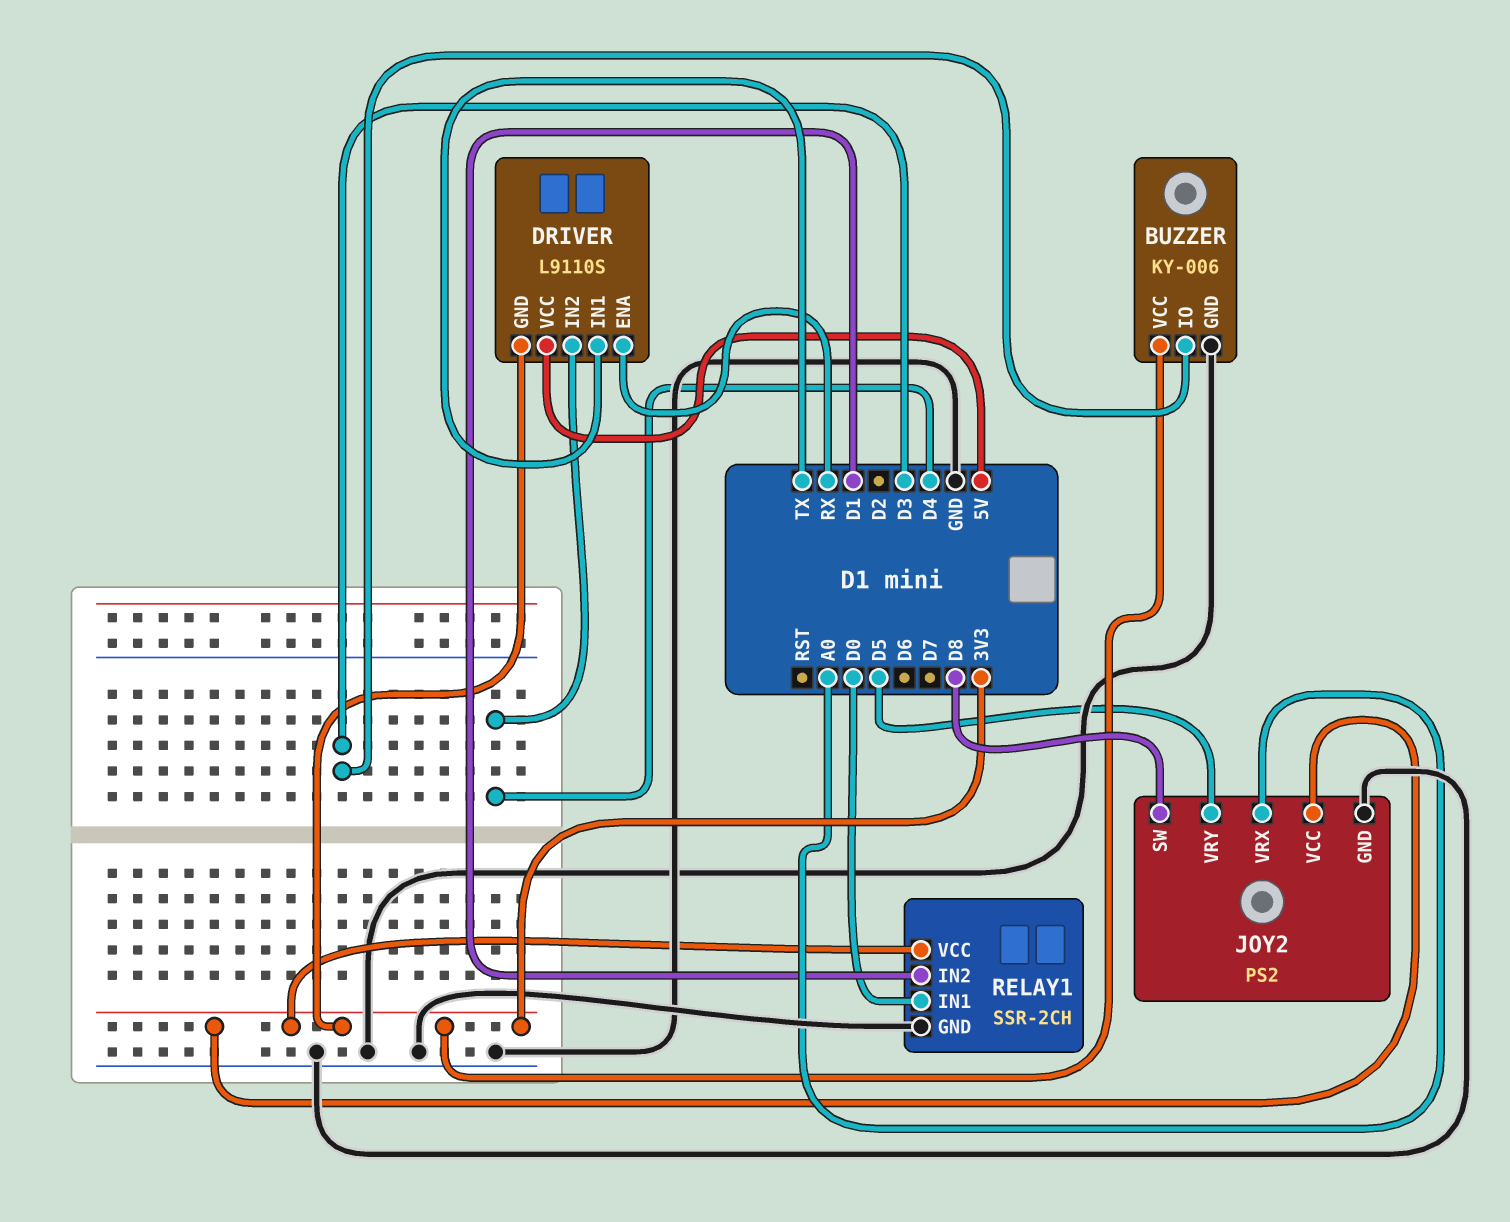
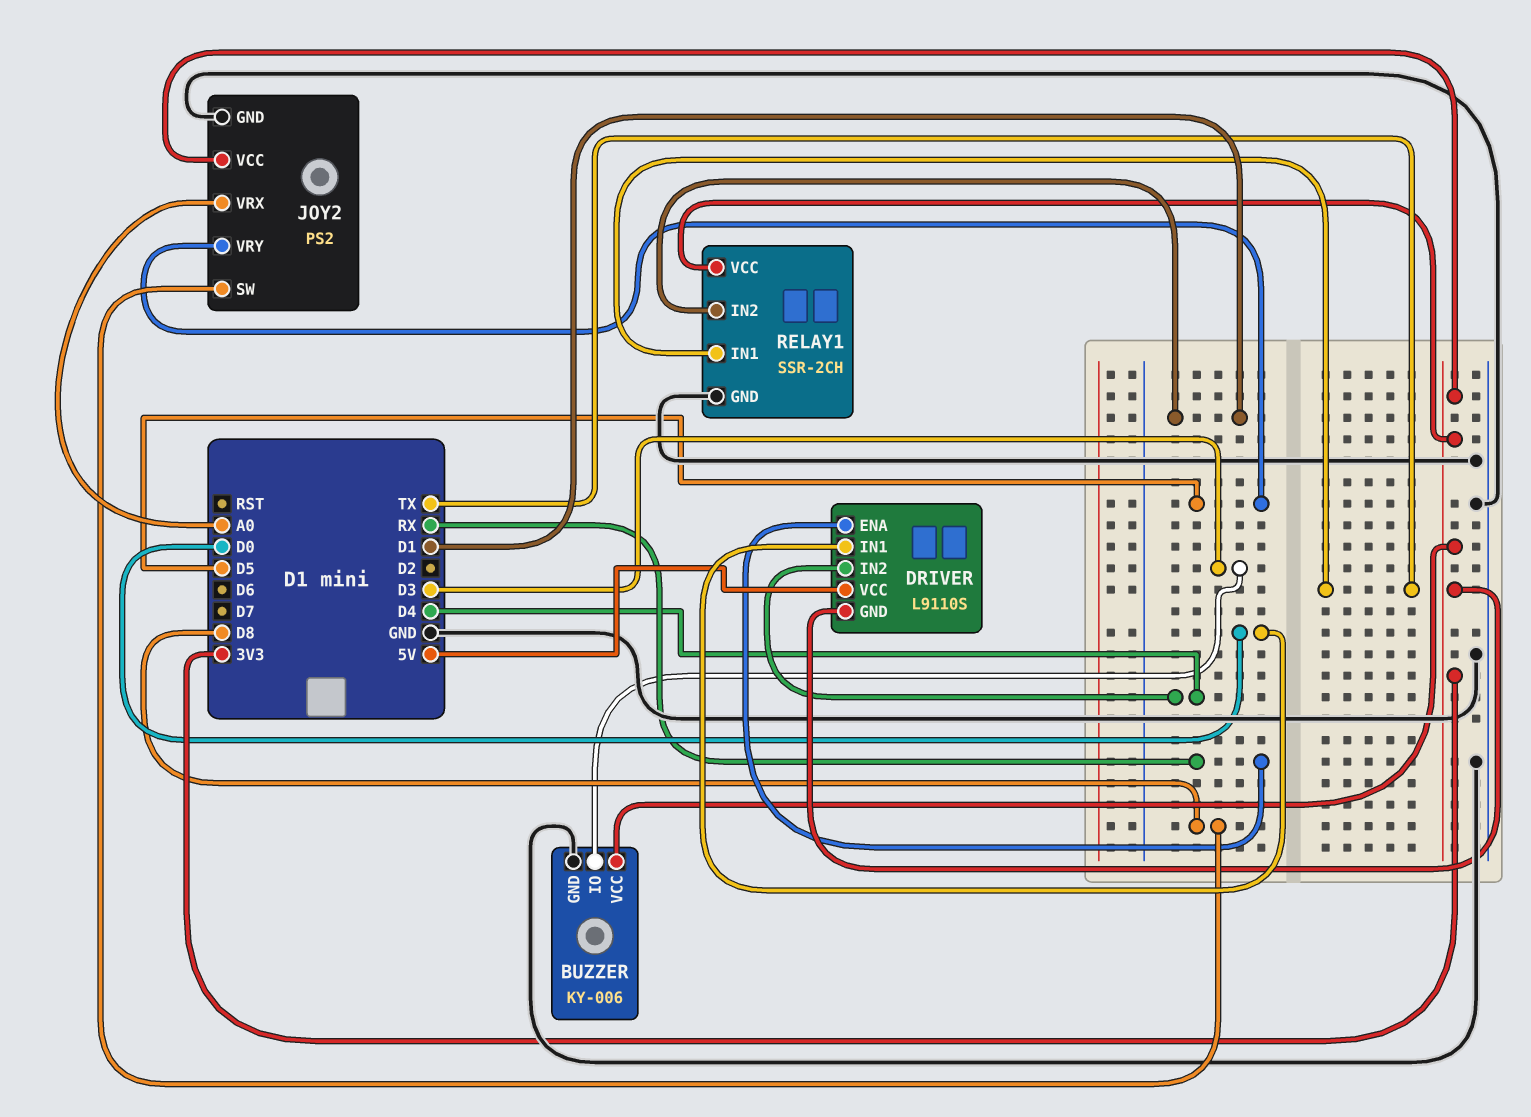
DRIVER pin IN1: TX -> D0
RELAY1 pin IN1: D0 -> TX

